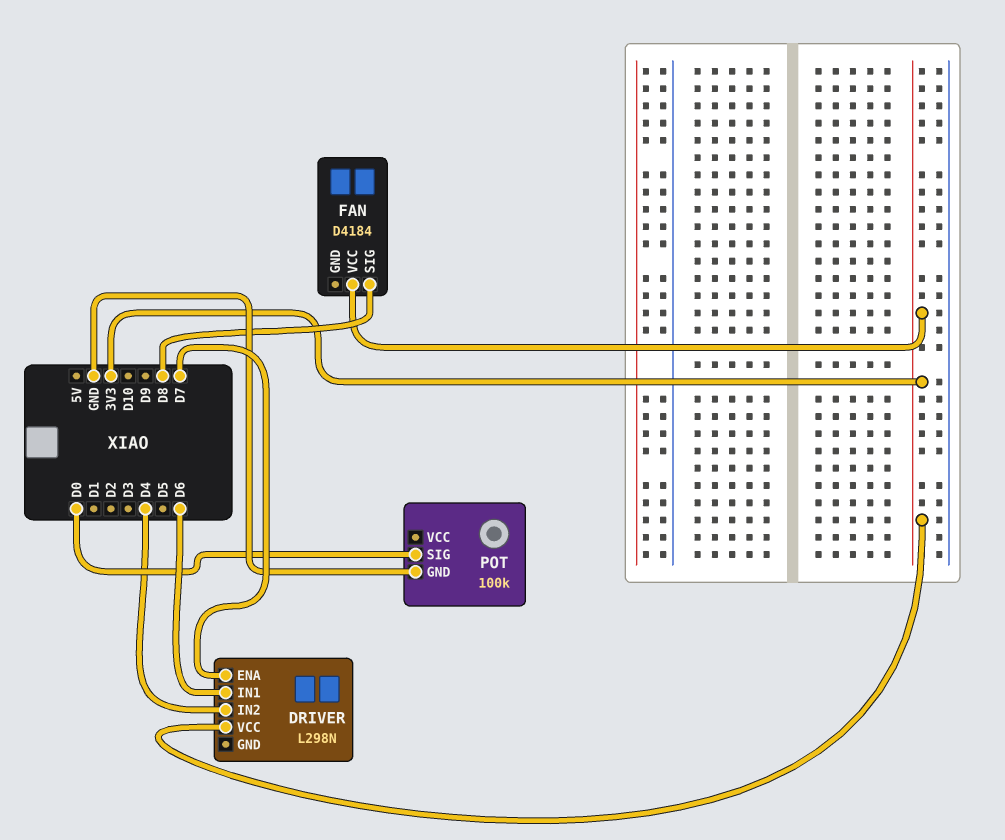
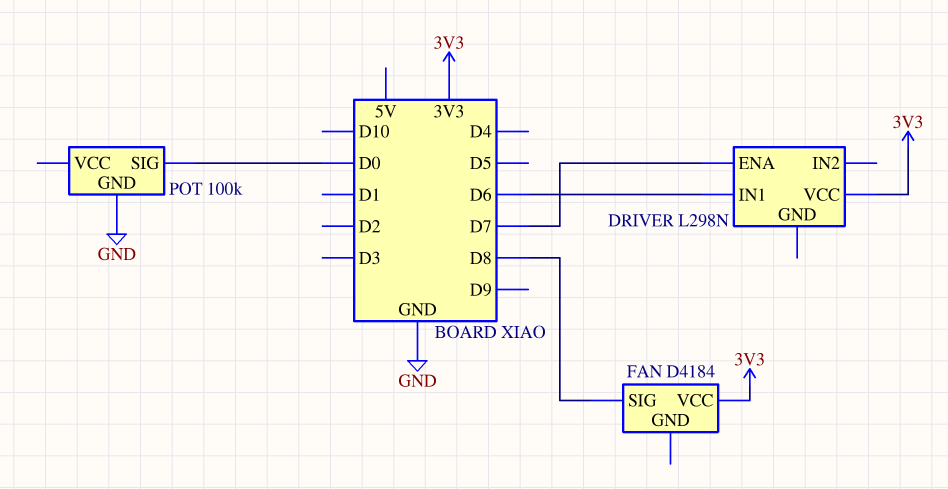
DRIVER pin IN2: D4 -> none

